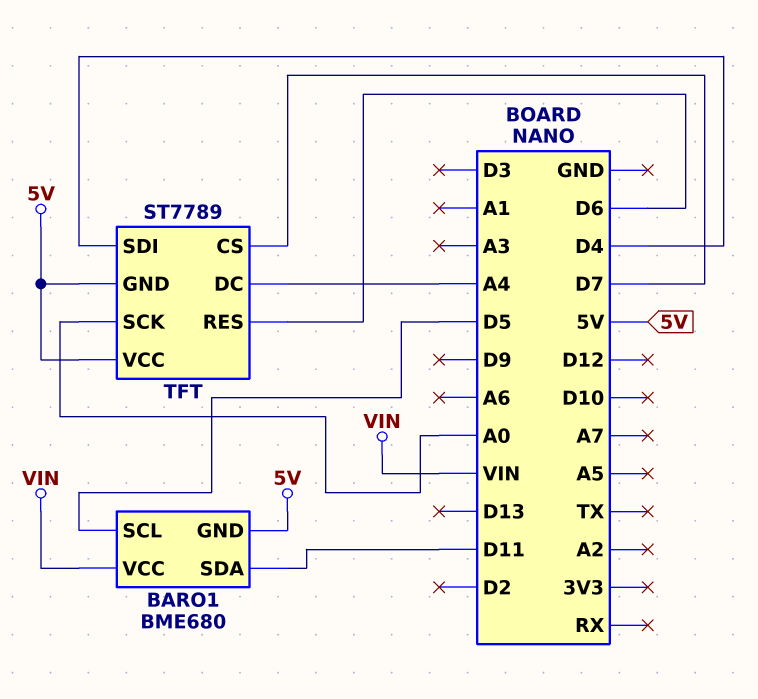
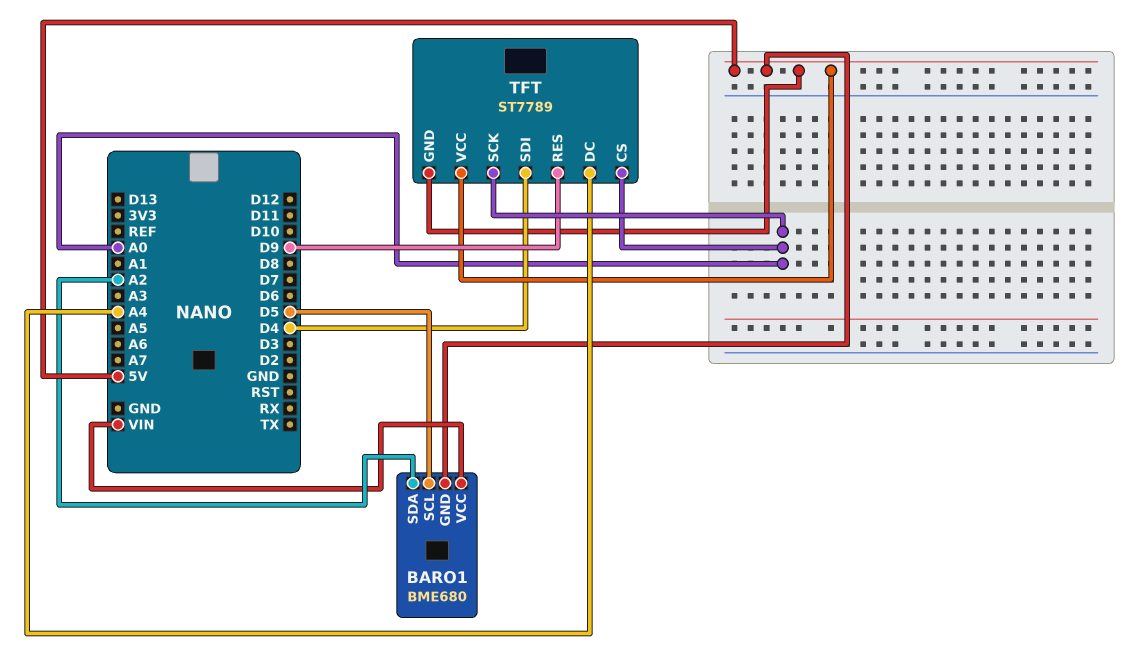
BARO1 pin SDA: D11 -> A2
TFT pin CS: D7 -> A0
TFT pin RES: D6 -> D9

